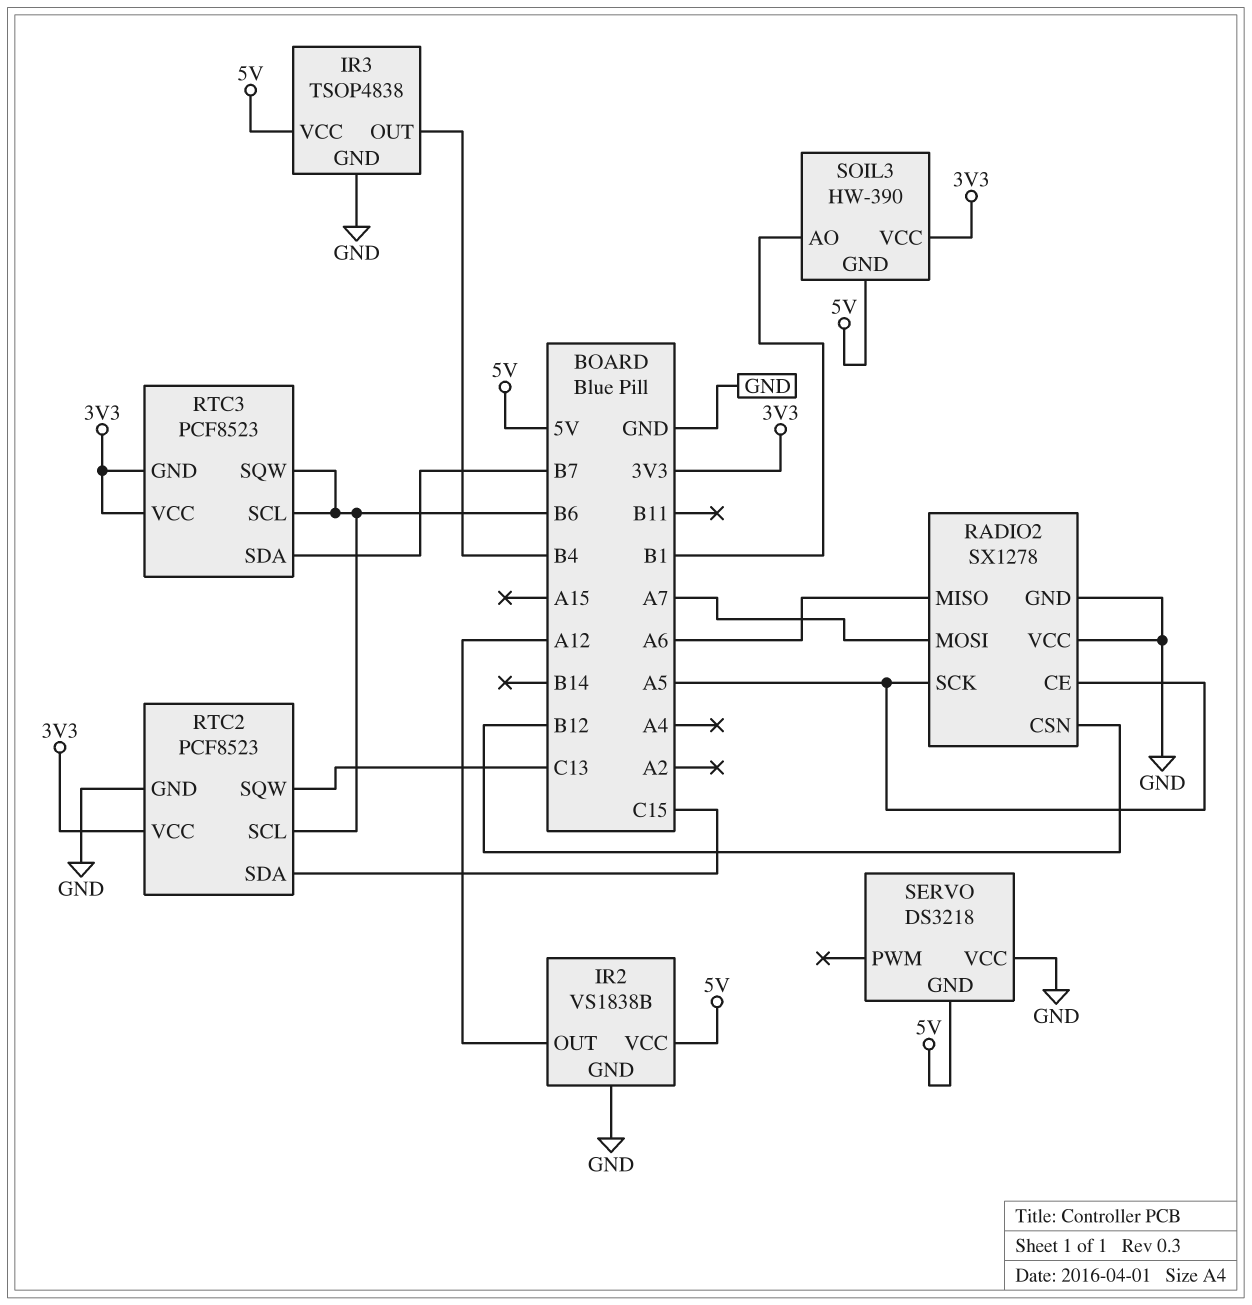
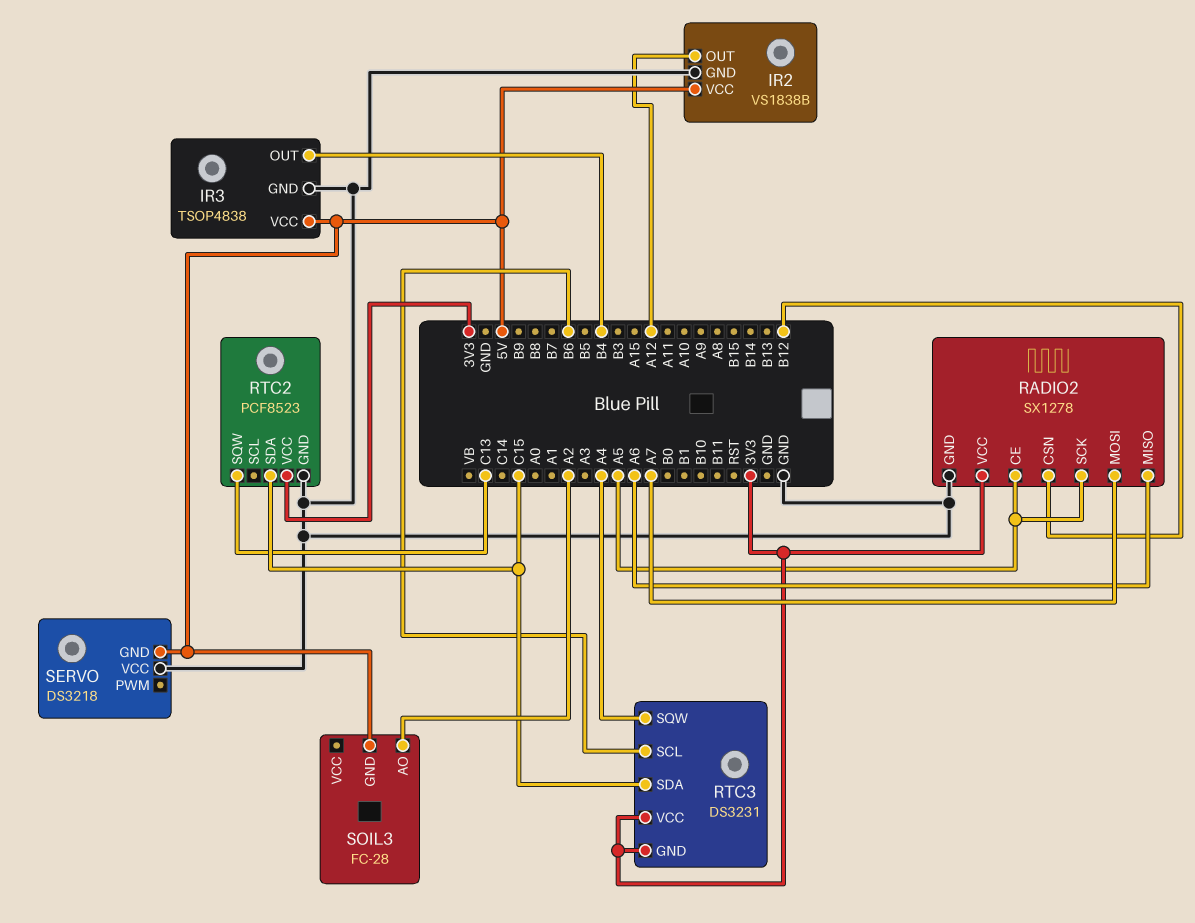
RADIO2 pin VCC: GND -> 3V3
RTC2 pin SCL: B6 -> none
RTC3: PCF8523 -> DS3231
RTC3 pin SDA: B7 -> C15
RTC3 pin SQW: B6 -> A4
SOIL3: HW-390 -> FC-28
SOIL3 pin AO: B1 -> A2
SOIL3 pin VCC: 3V3 -> none

